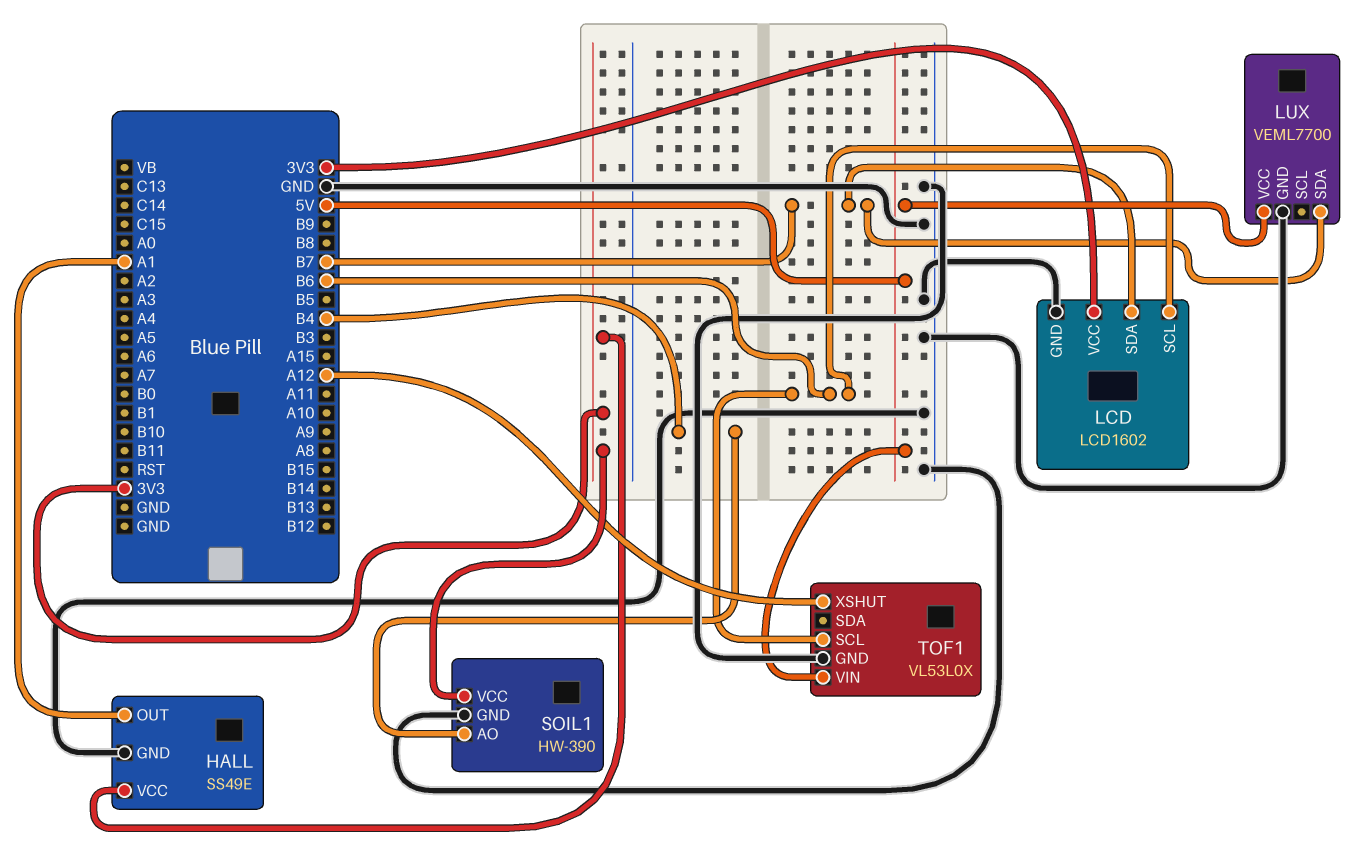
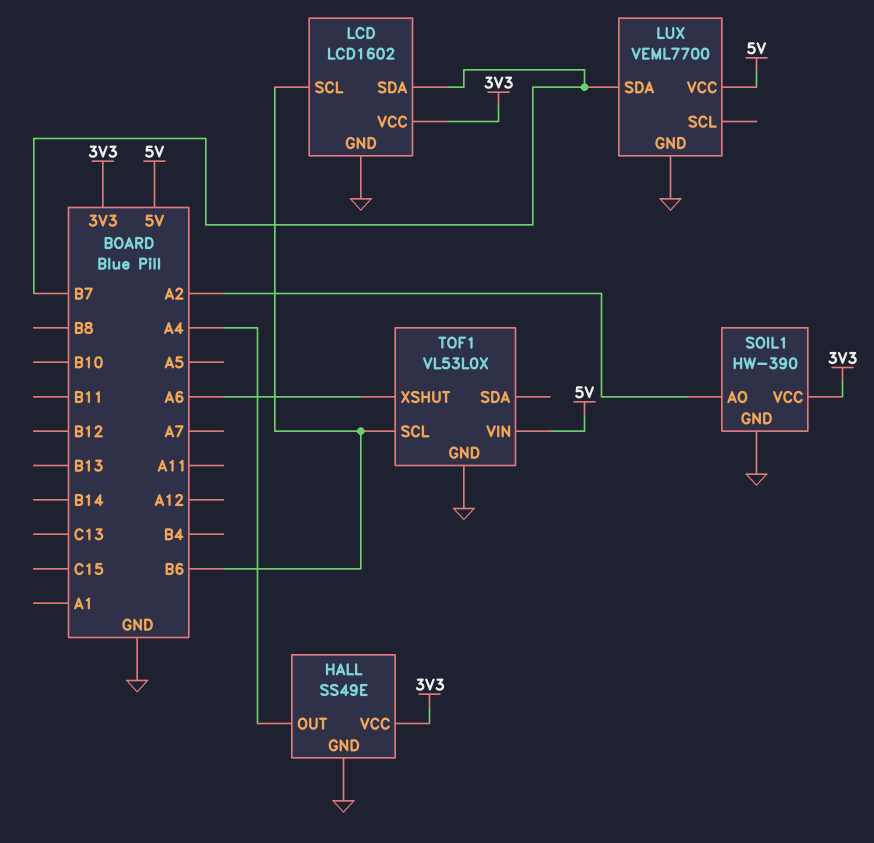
HALL pin OUT: A1 -> A4
SOIL1 pin AO: B4 -> A2
TOF1 pin XSHUT: A12 -> A6

